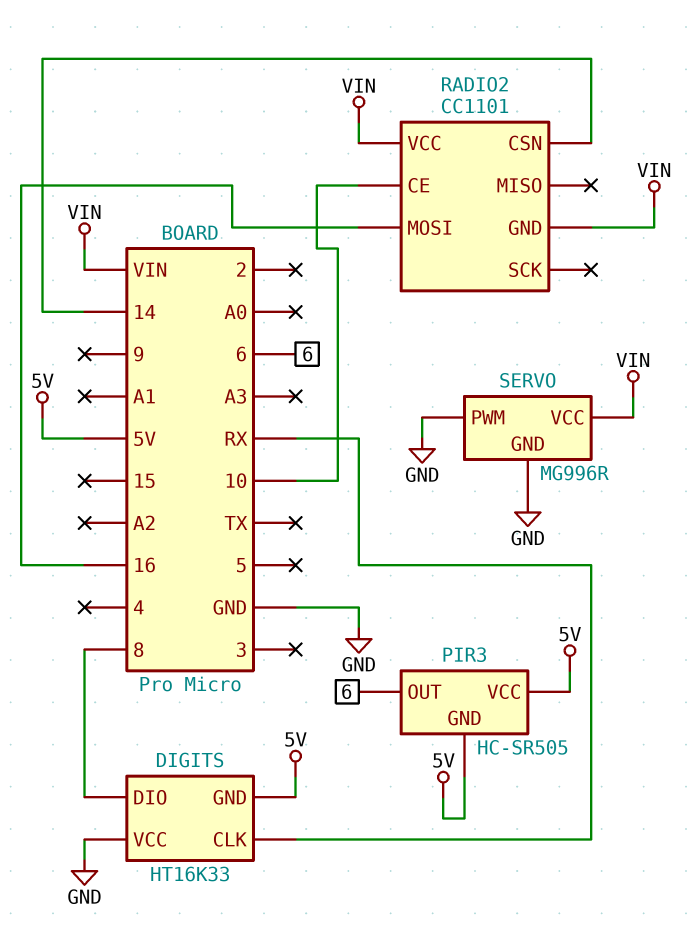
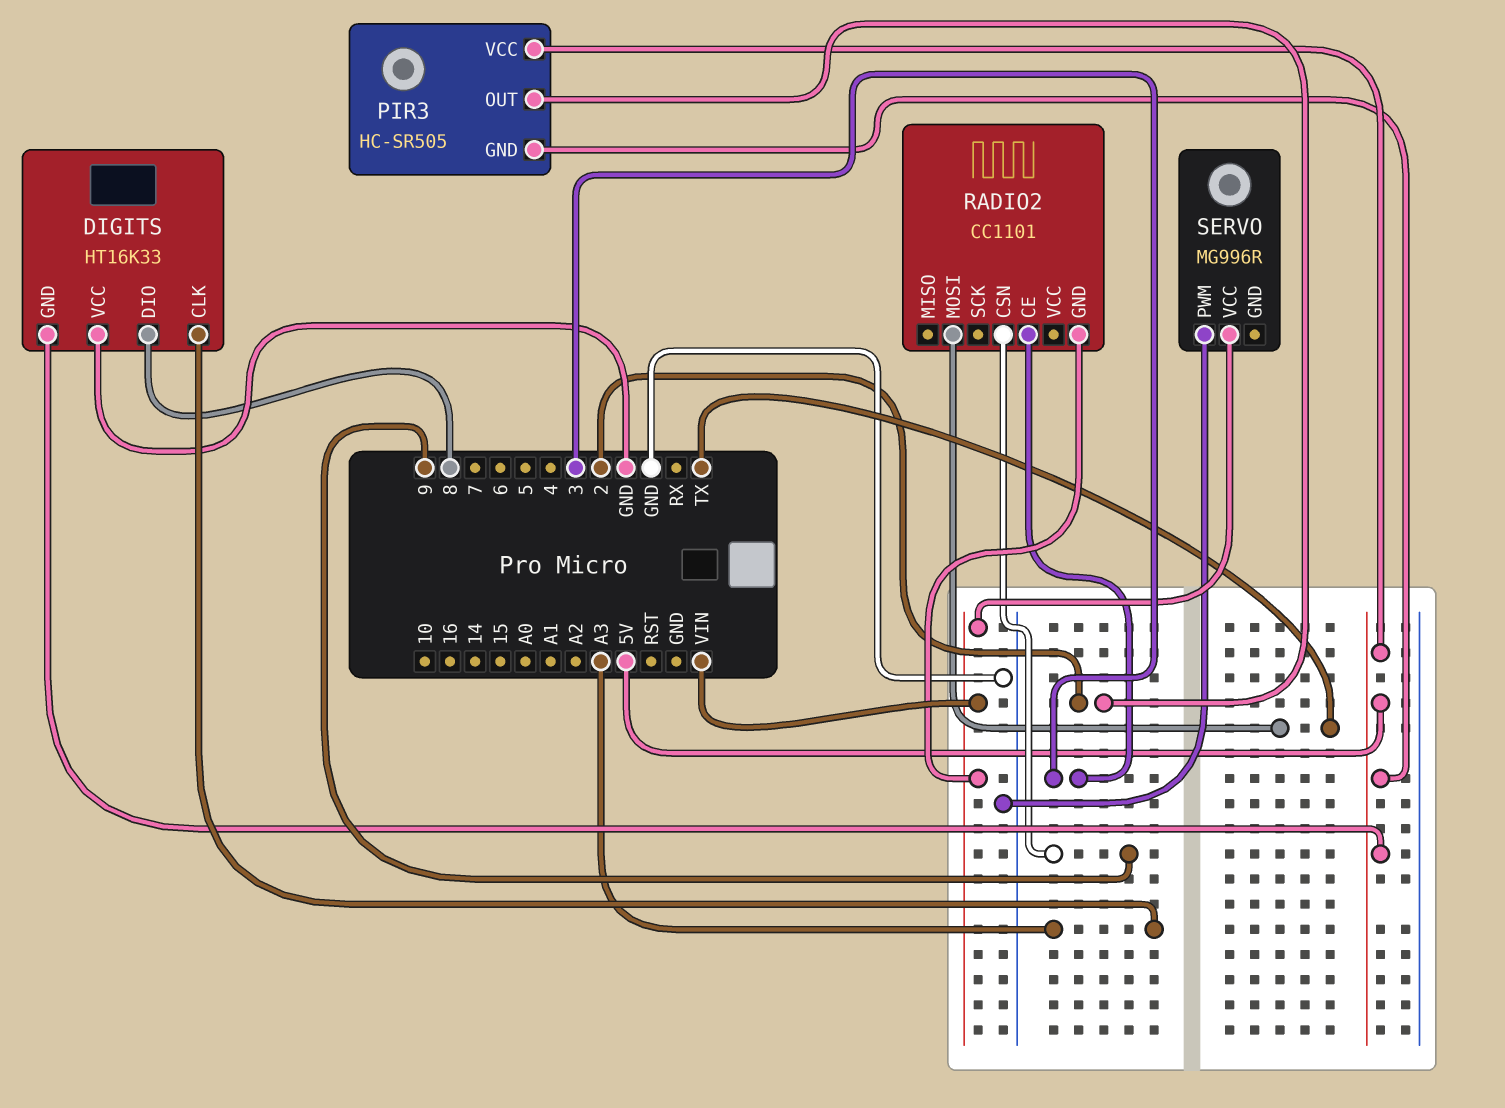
DIGITS pin CLK: RX -> A3
PIR3 pin OUT: 6 -> 2
RADIO2 pin CE: 10 -> 3
RADIO2 pin CSN: 14 -> 9
RADIO2 pin MOSI: 16 -> TX
RADIO2 pin VCC: VIN -> none
SERVO pin GND: GND -> none

